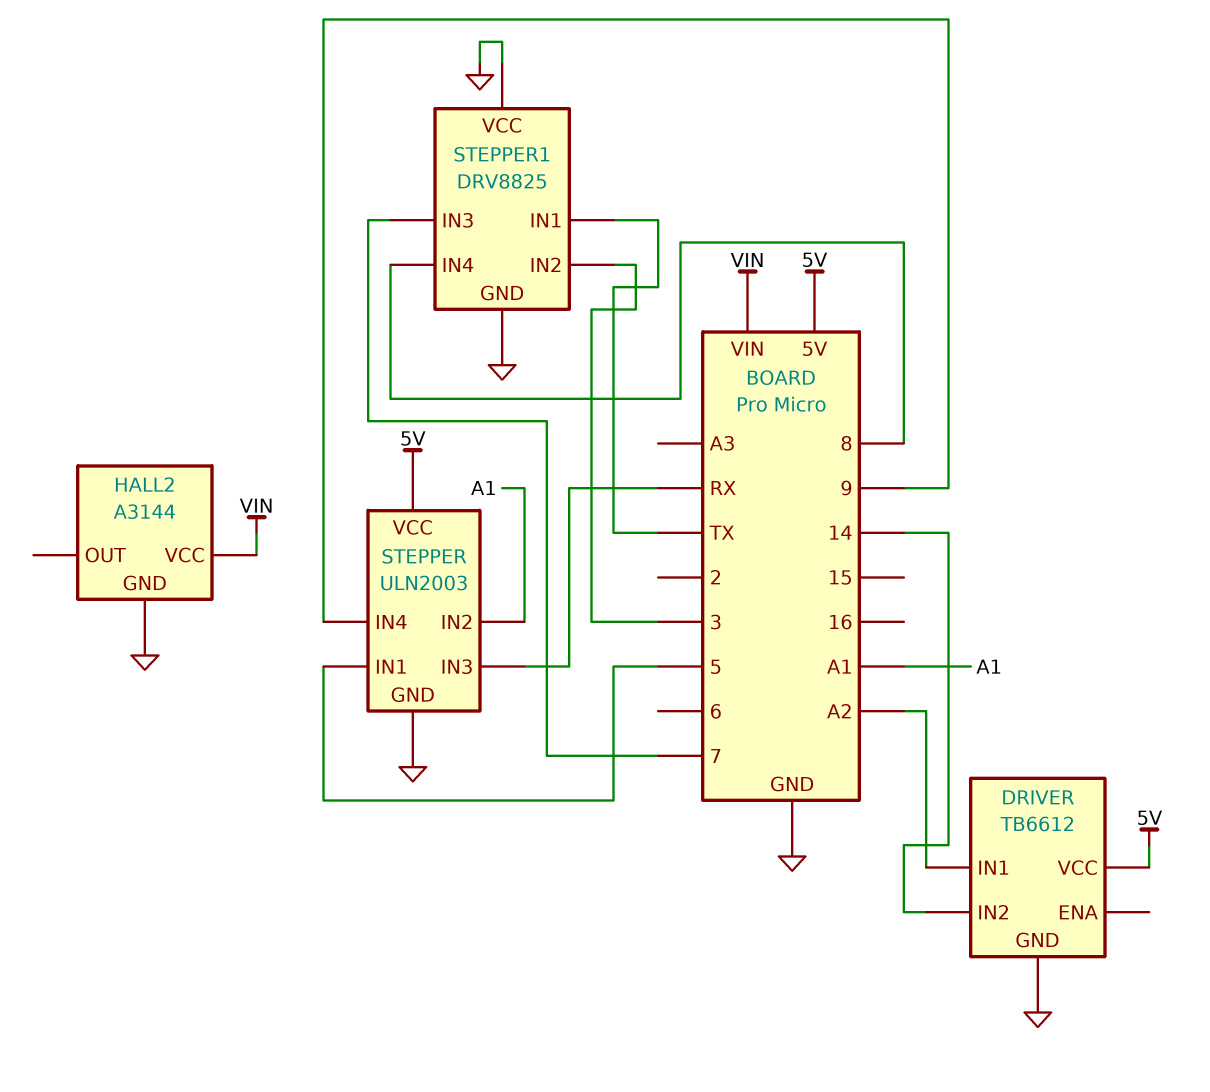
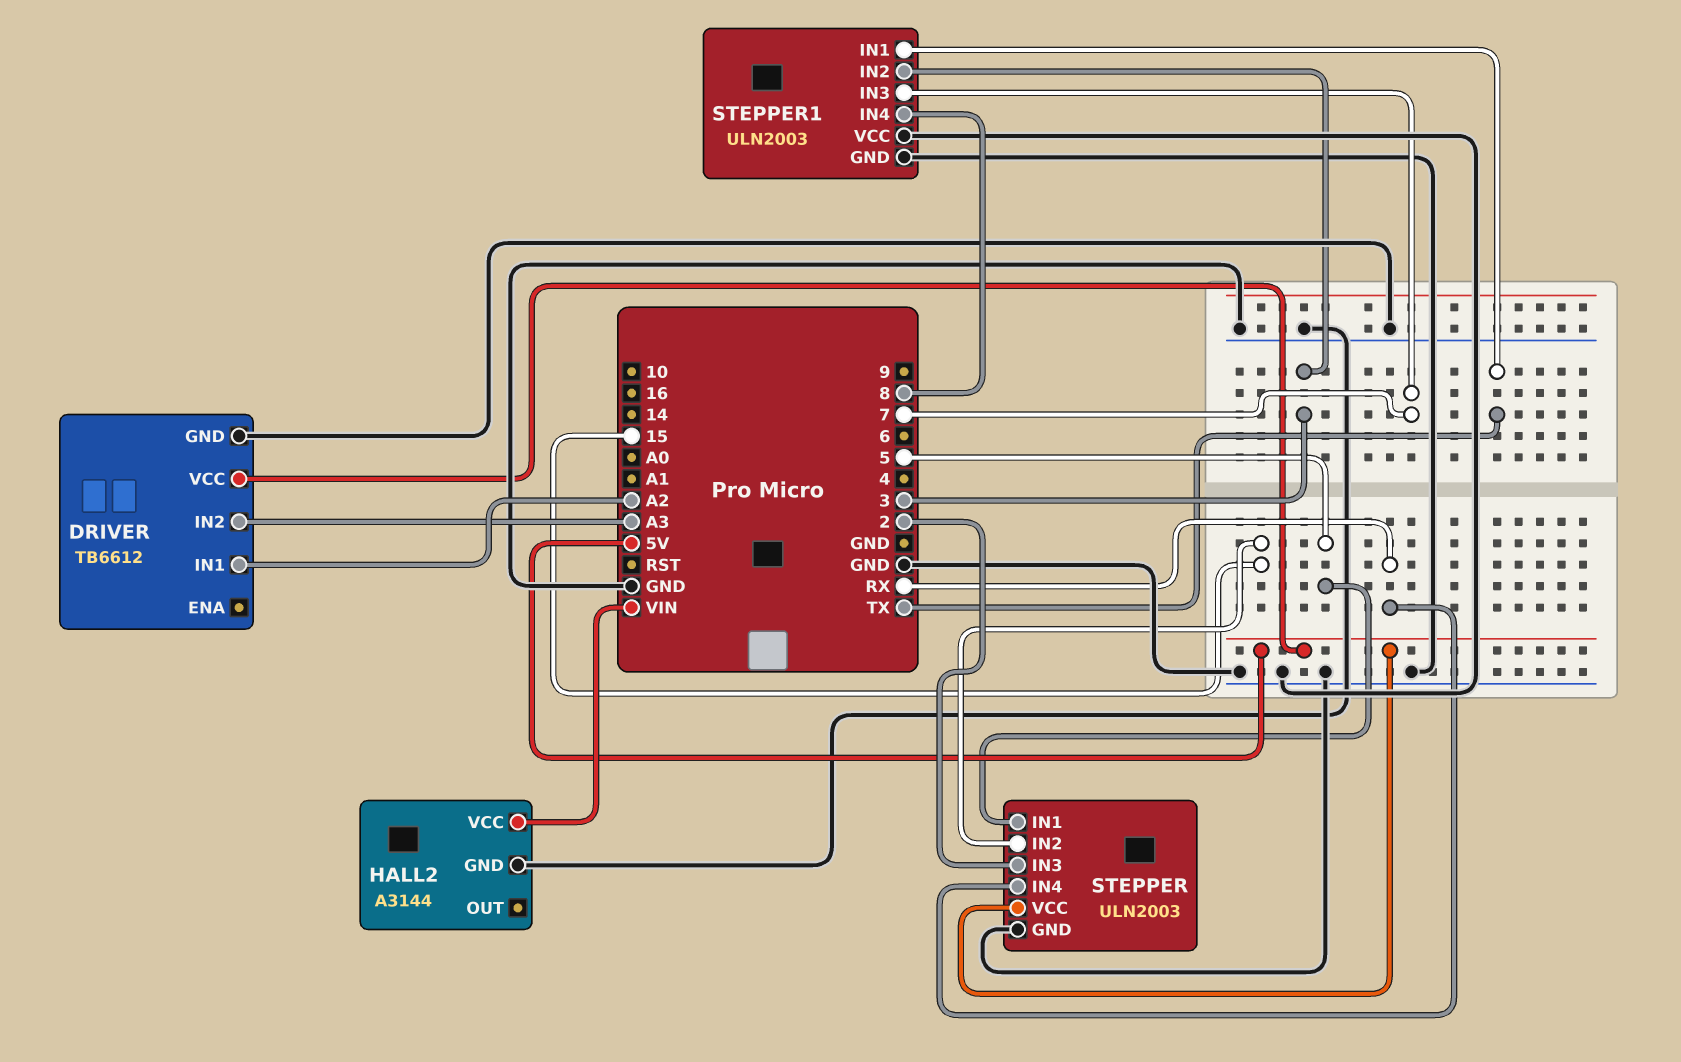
DRIVER pin IN2: 14 -> A3
STEPPER pin IN2: A1 -> 15
STEPPER pin IN3: RX -> 2
STEPPER pin IN4: 9 -> RX
STEPPER1: DRV8825 -> ULN2003

